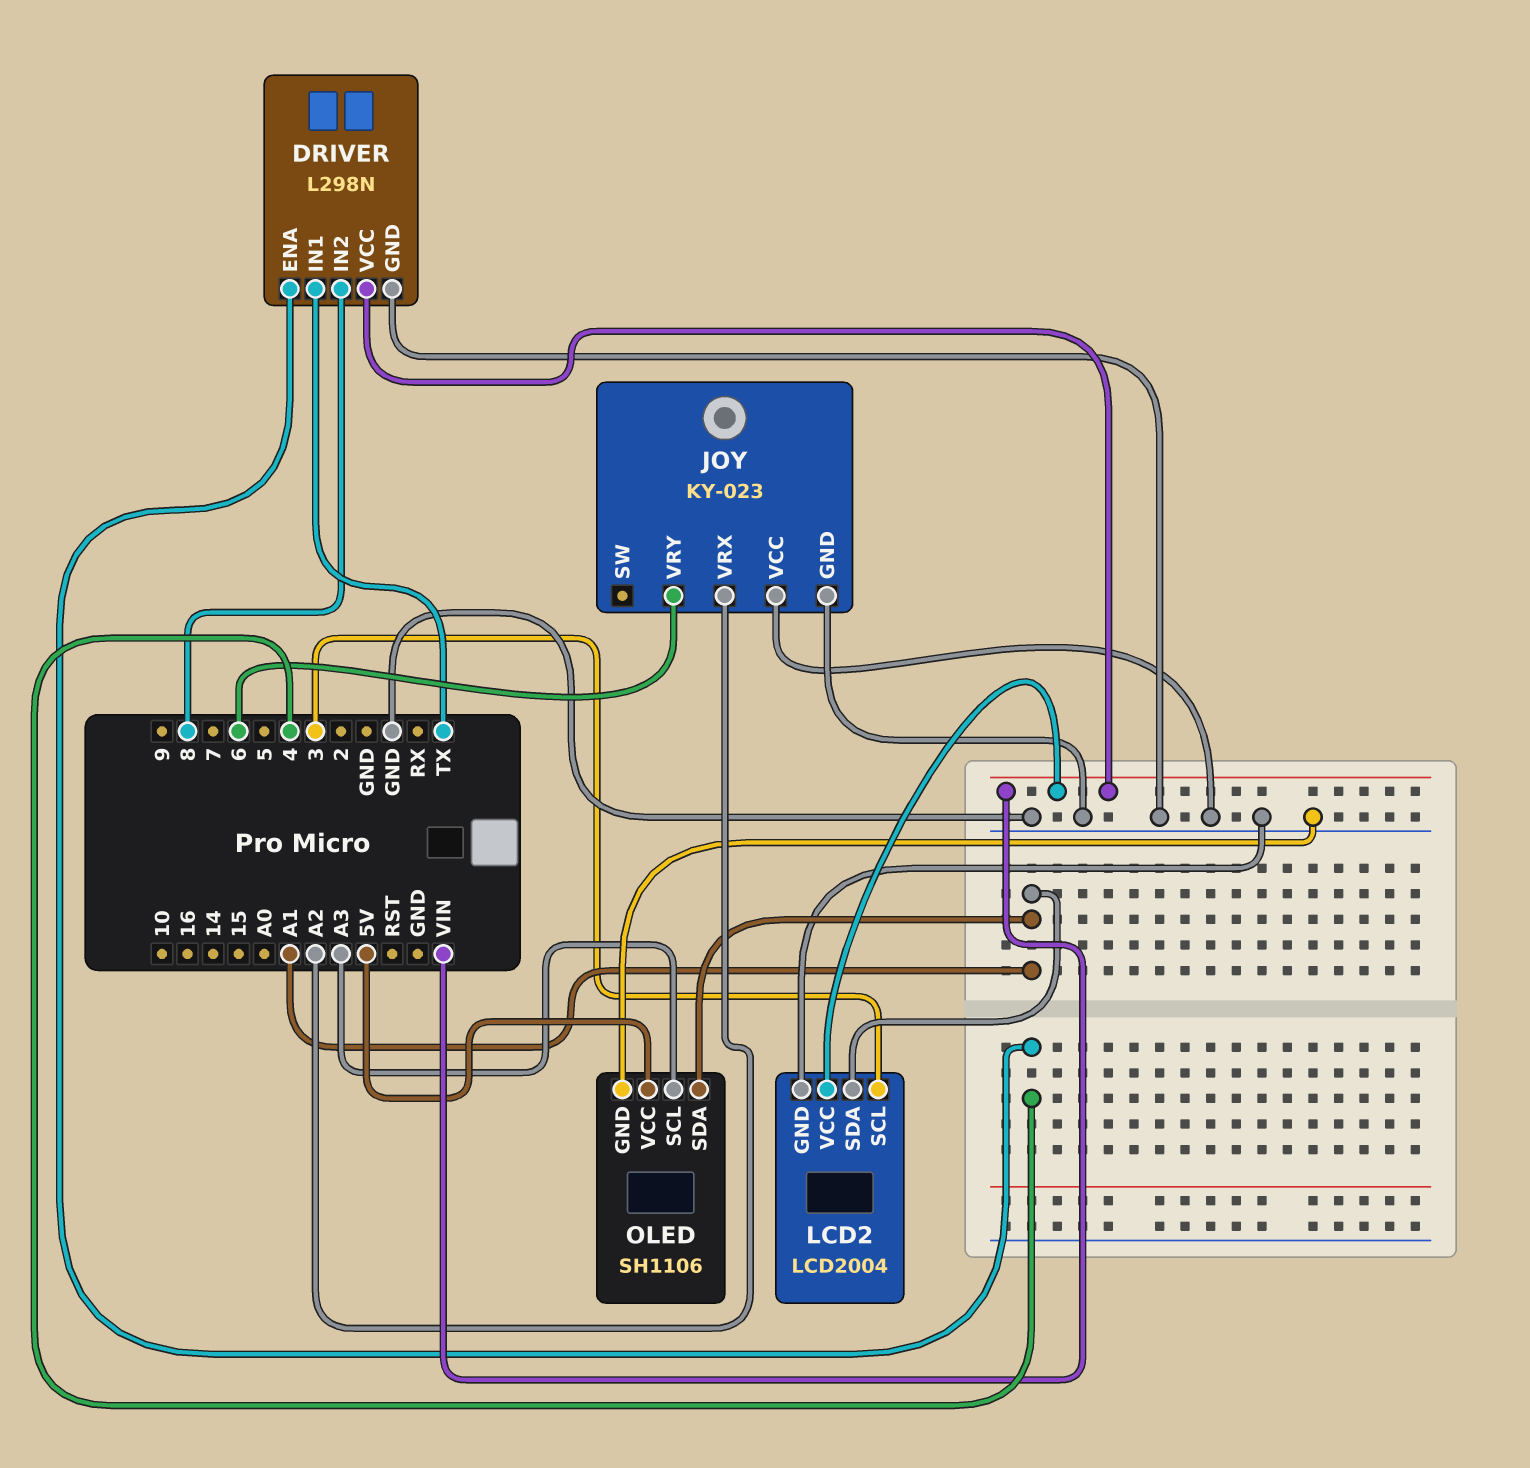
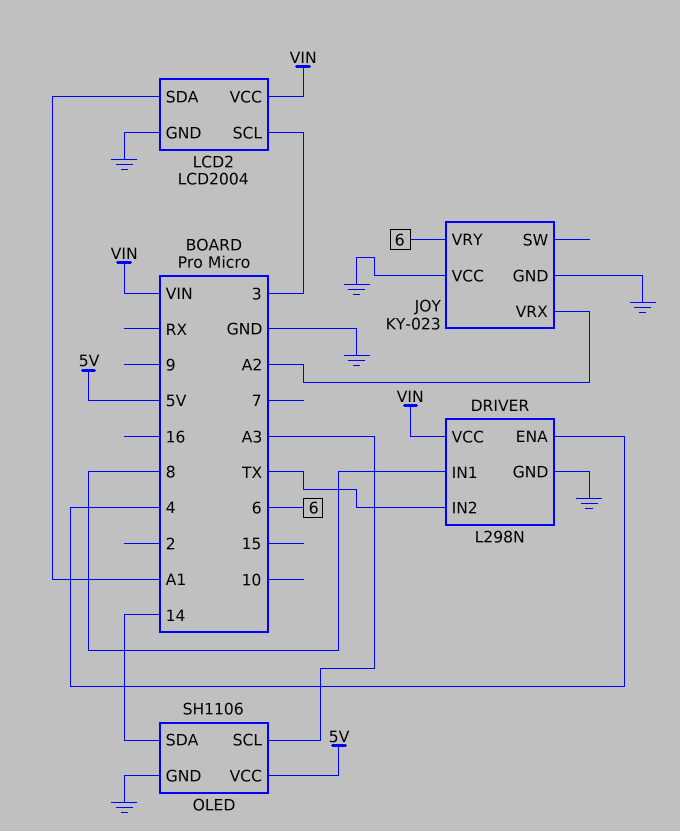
DRIVER pin IN1: TX -> 8
DRIVER pin IN2: 8 -> TX
OLED pin SDA: A1 -> 14

